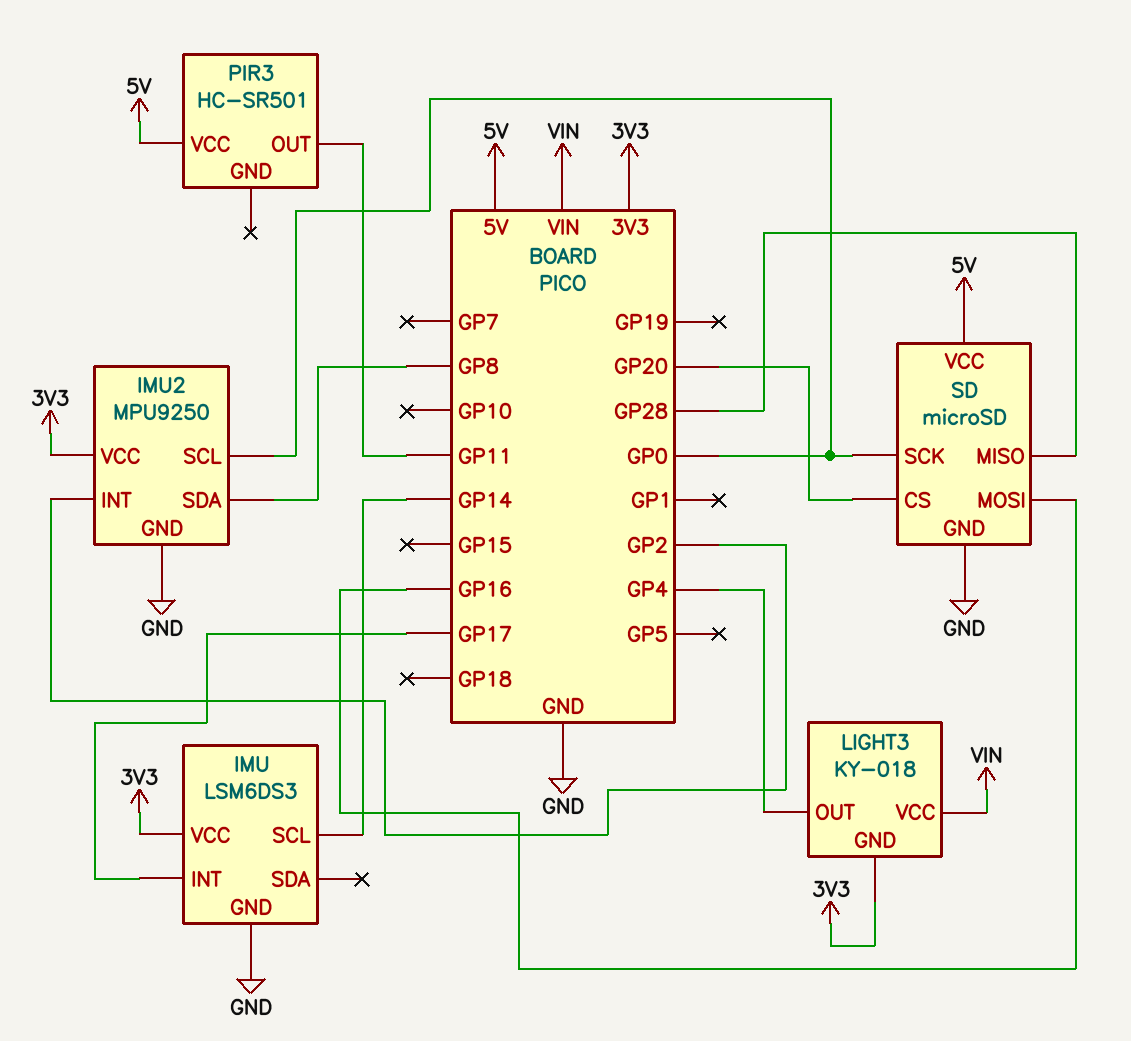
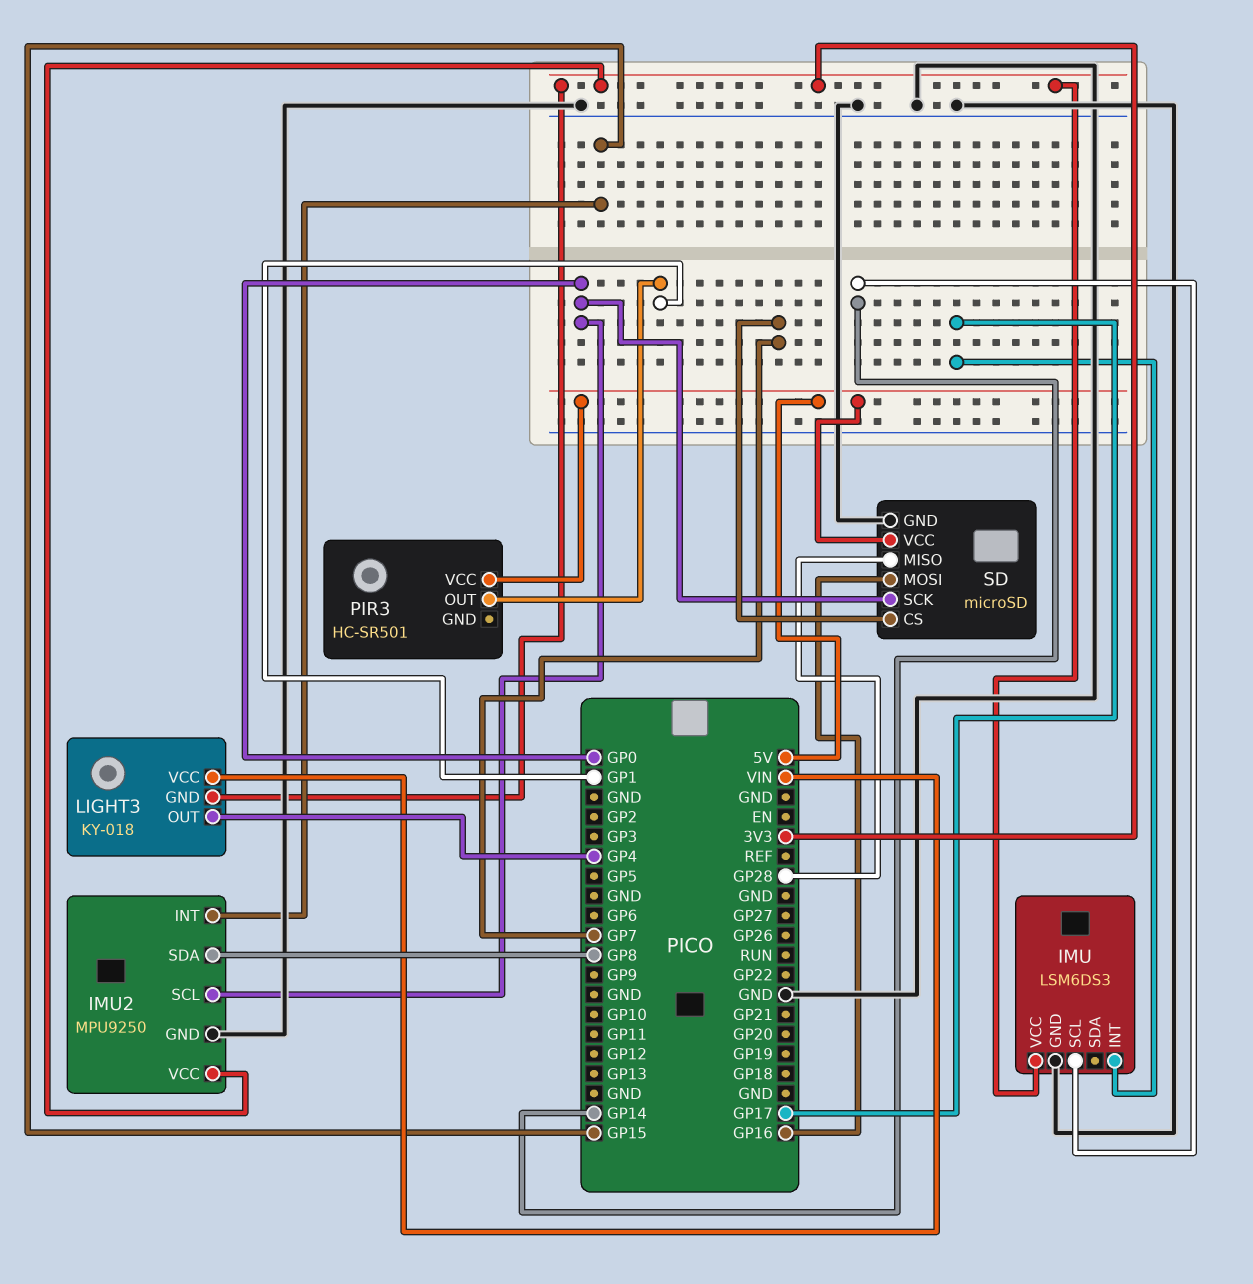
IMU2 pin INT: GP2 -> GP15
PIR3 pin OUT: GP11 -> GP1
SD pin CS: GP20 -> GP7

